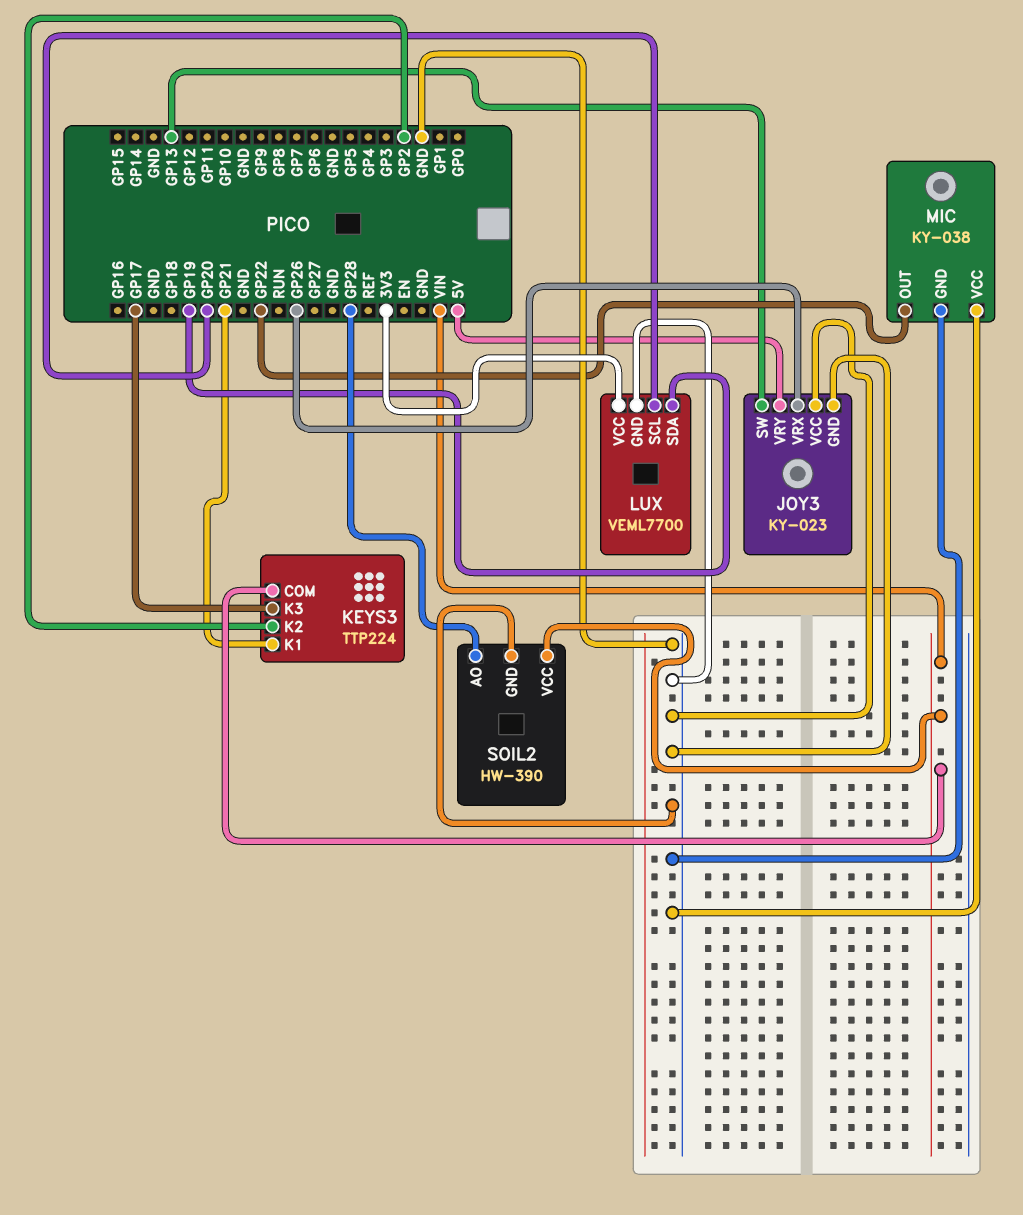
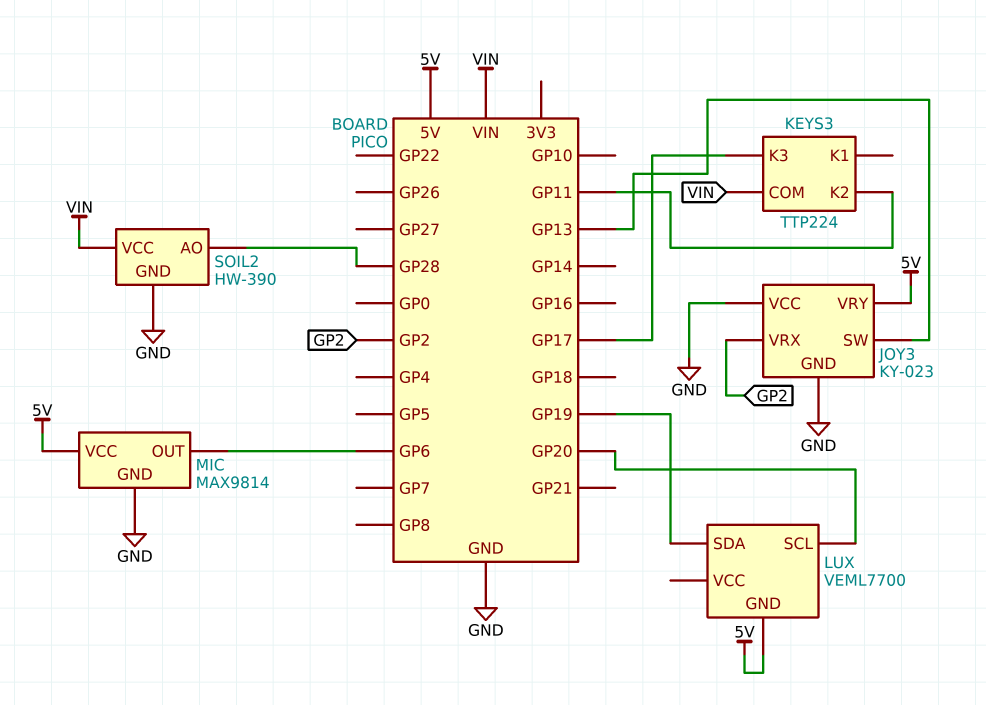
JOY3 pin VRX: GP26 -> GP2
KEYS3 pin K1: GP21 -> none
KEYS3 pin K2: GP2 -> GP11
LUX pin GND: GND -> 5V
LUX pin VCC: 3V3 -> none
MIC: KY-038 -> MAX9814
MIC pin OUT: GP22 -> GP6
MIC pin VCC: GND -> 5V

